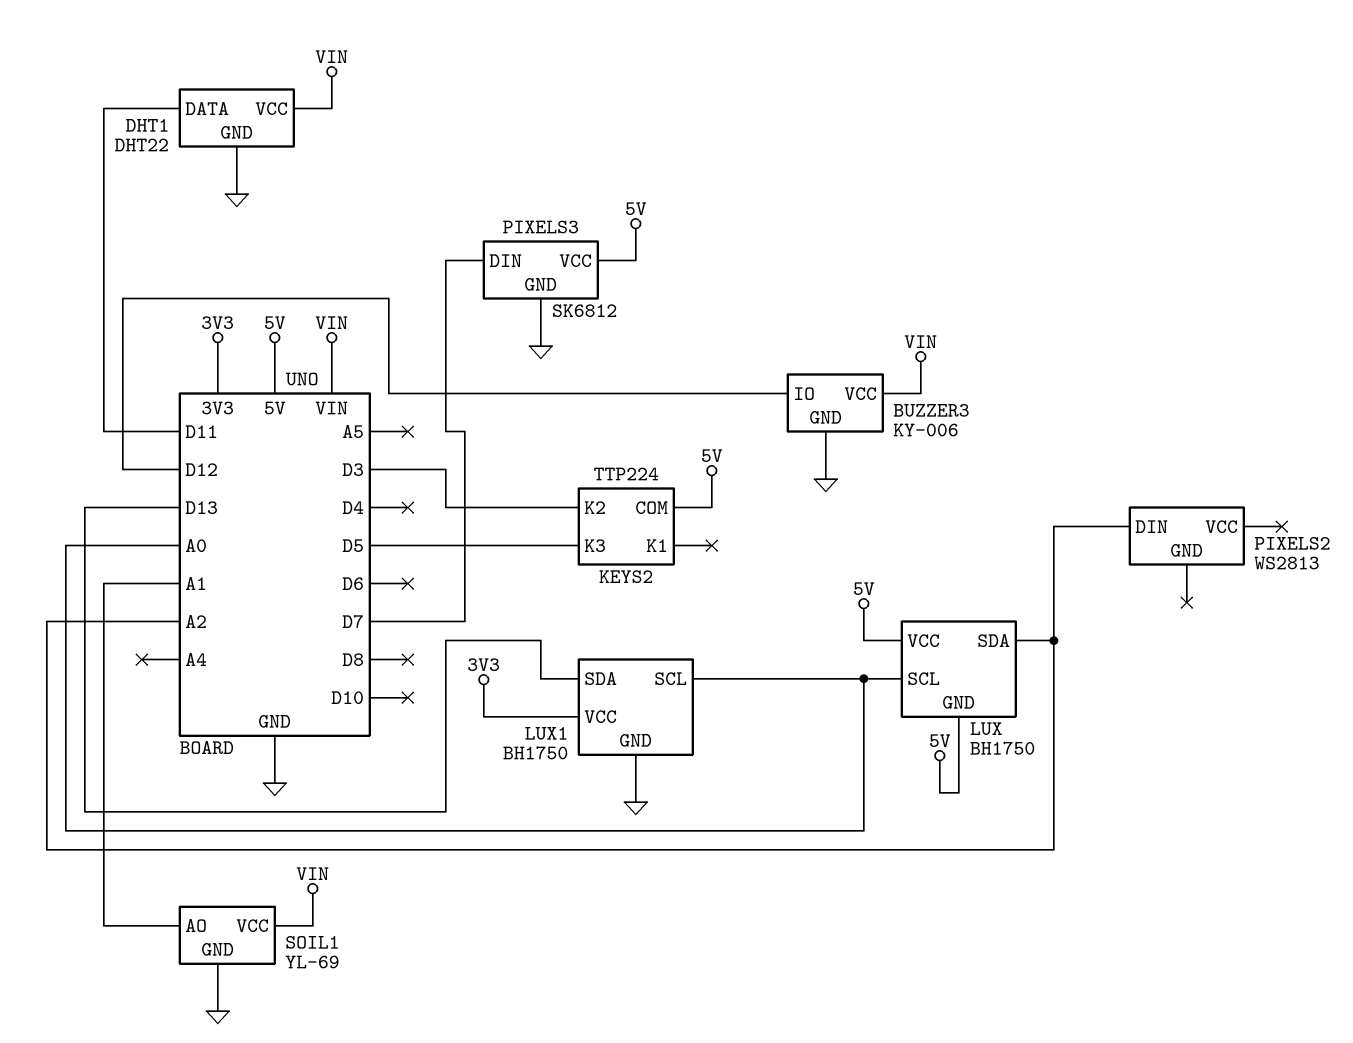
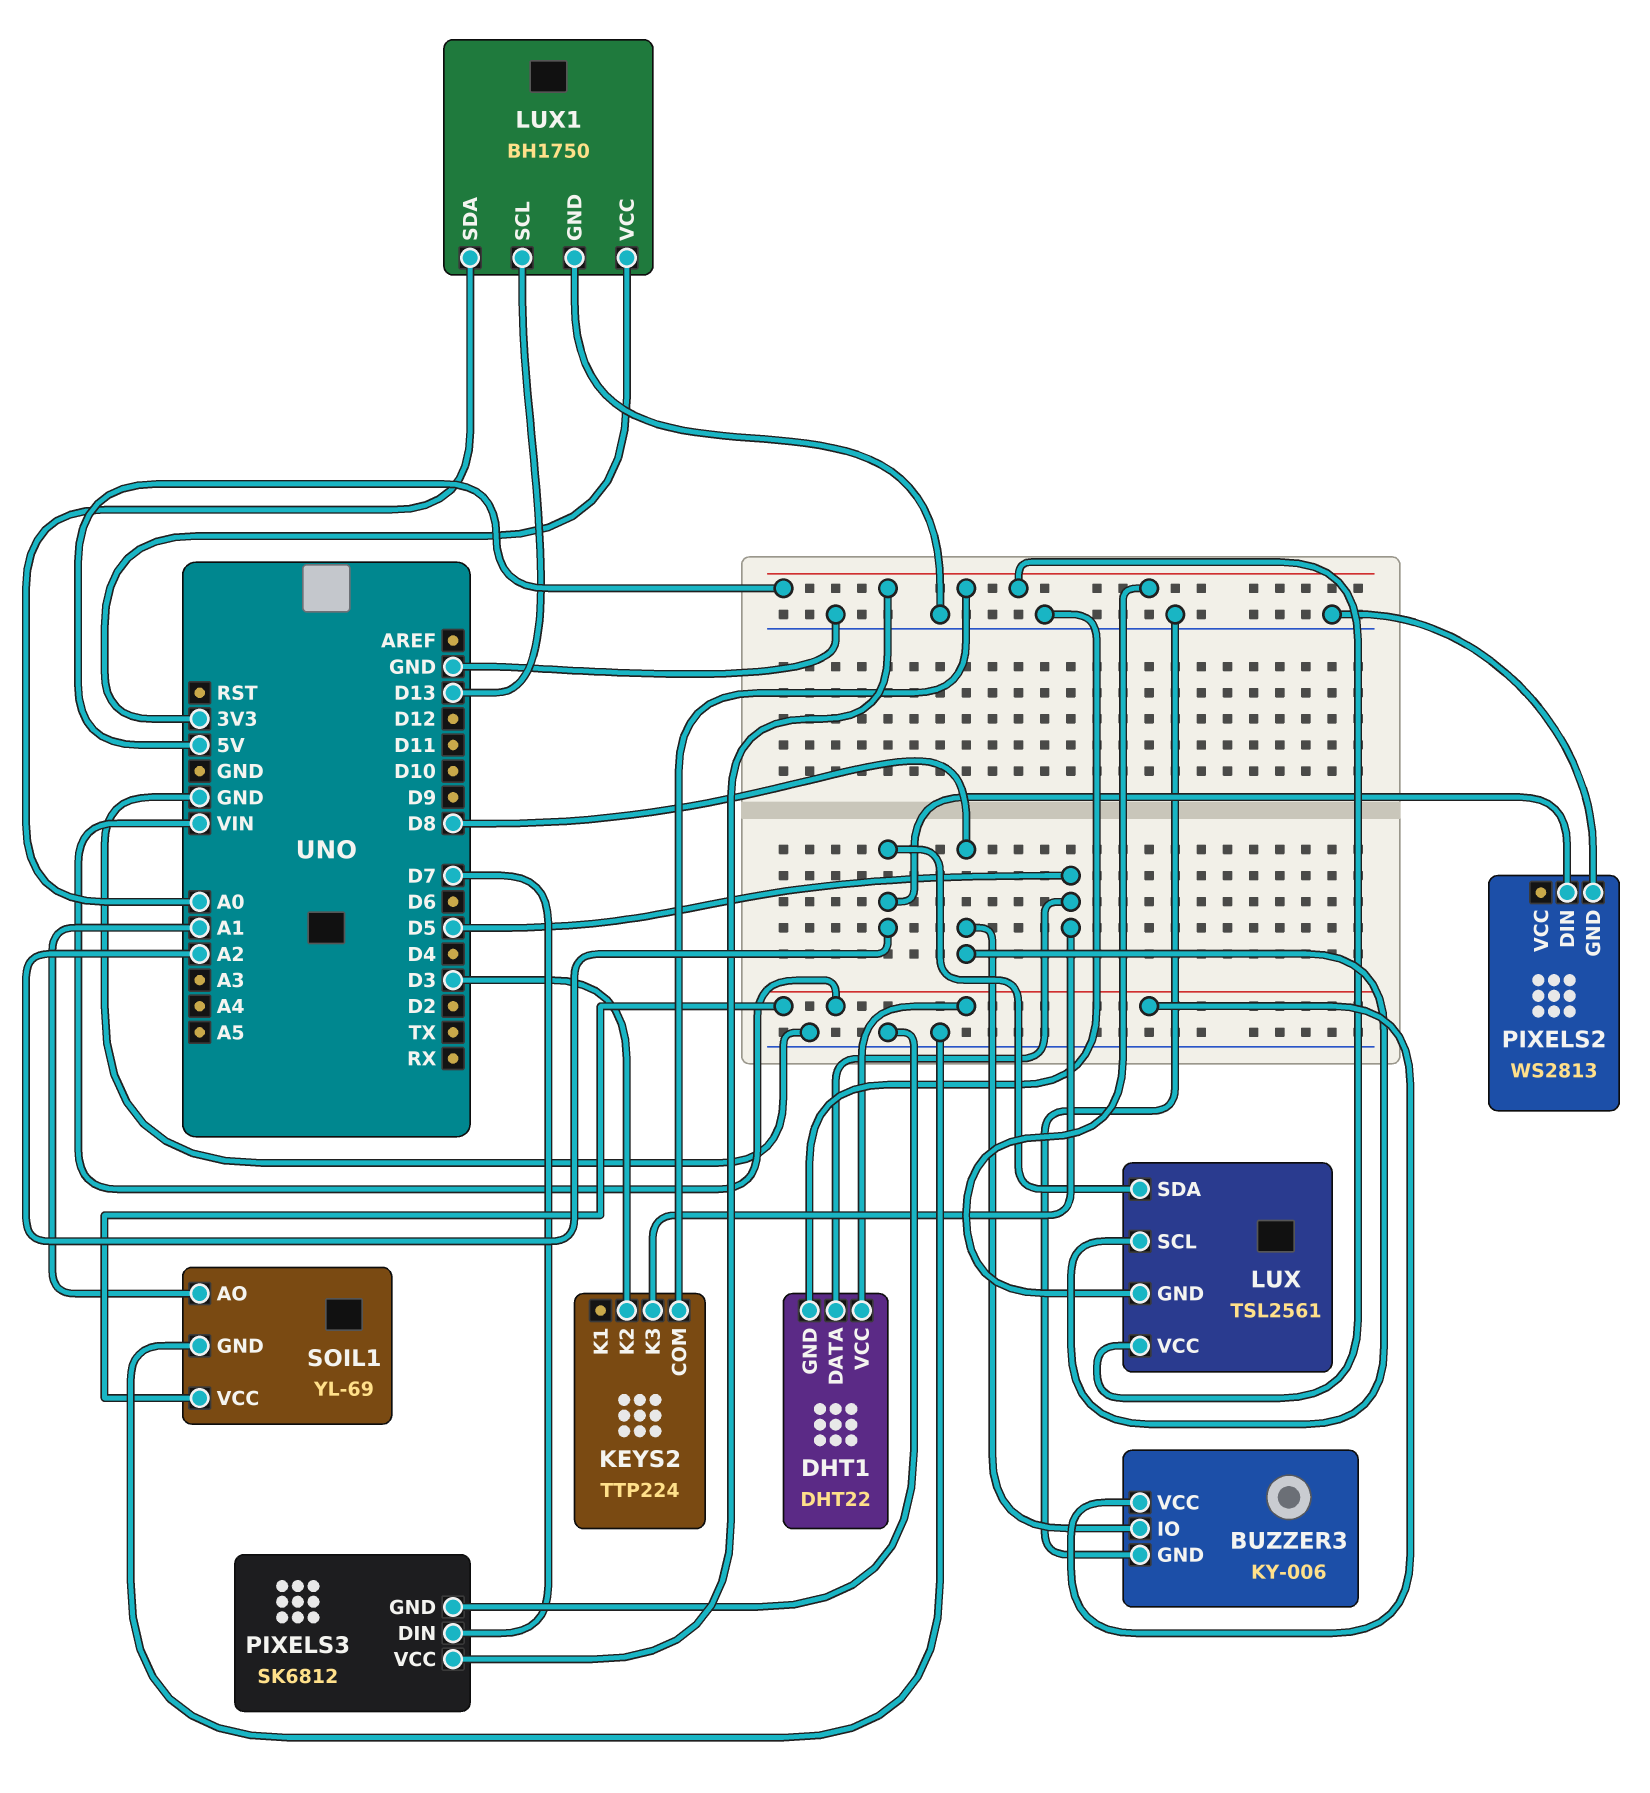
BUZZER3 pin IO: D12 -> D8
DHT1 pin DATA: D11 -> D5
LUX: BH1750 -> TSL2561
LUX pin SCL: A0 -> D8
LUX1 pin SCL: A0 -> D13
LUX1 pin SDA: D13 -> A0
PIXELS2 pin GND: none -> GND

